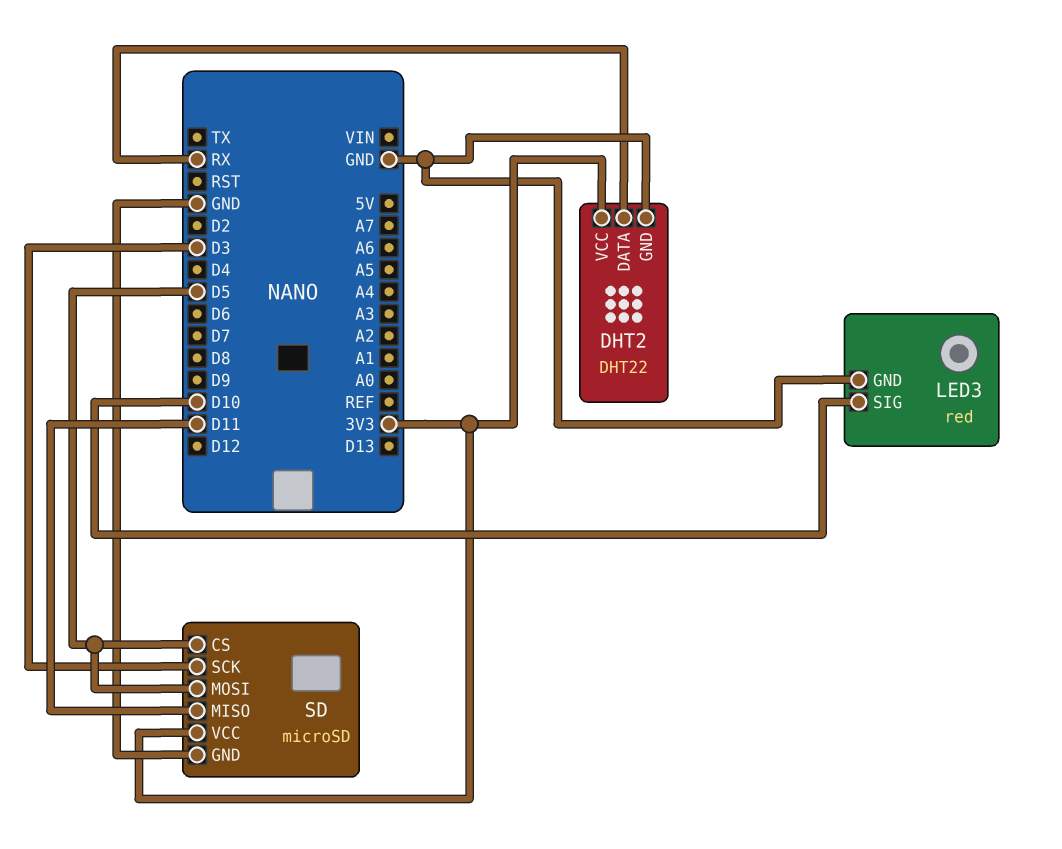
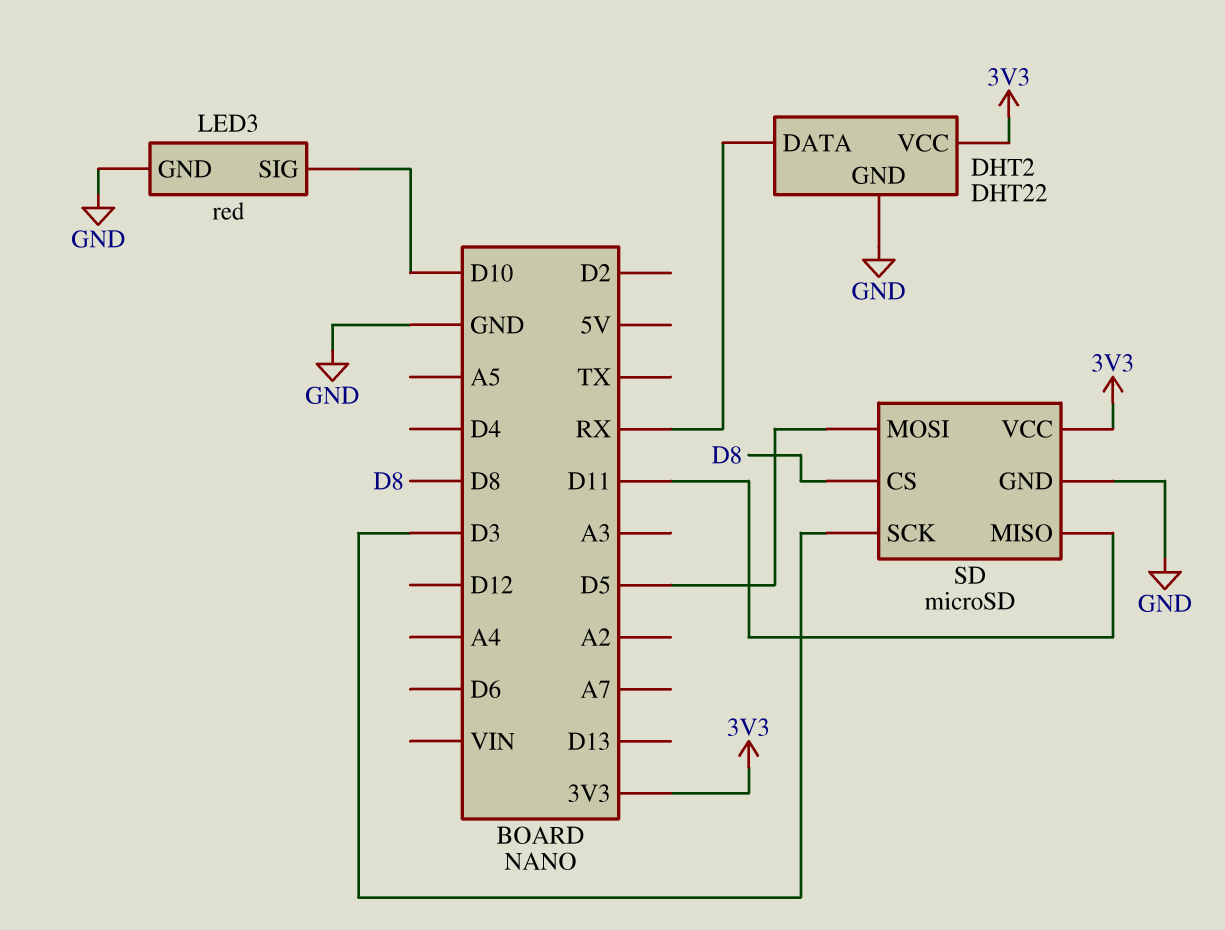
SD pin CS: D5 -> D8

